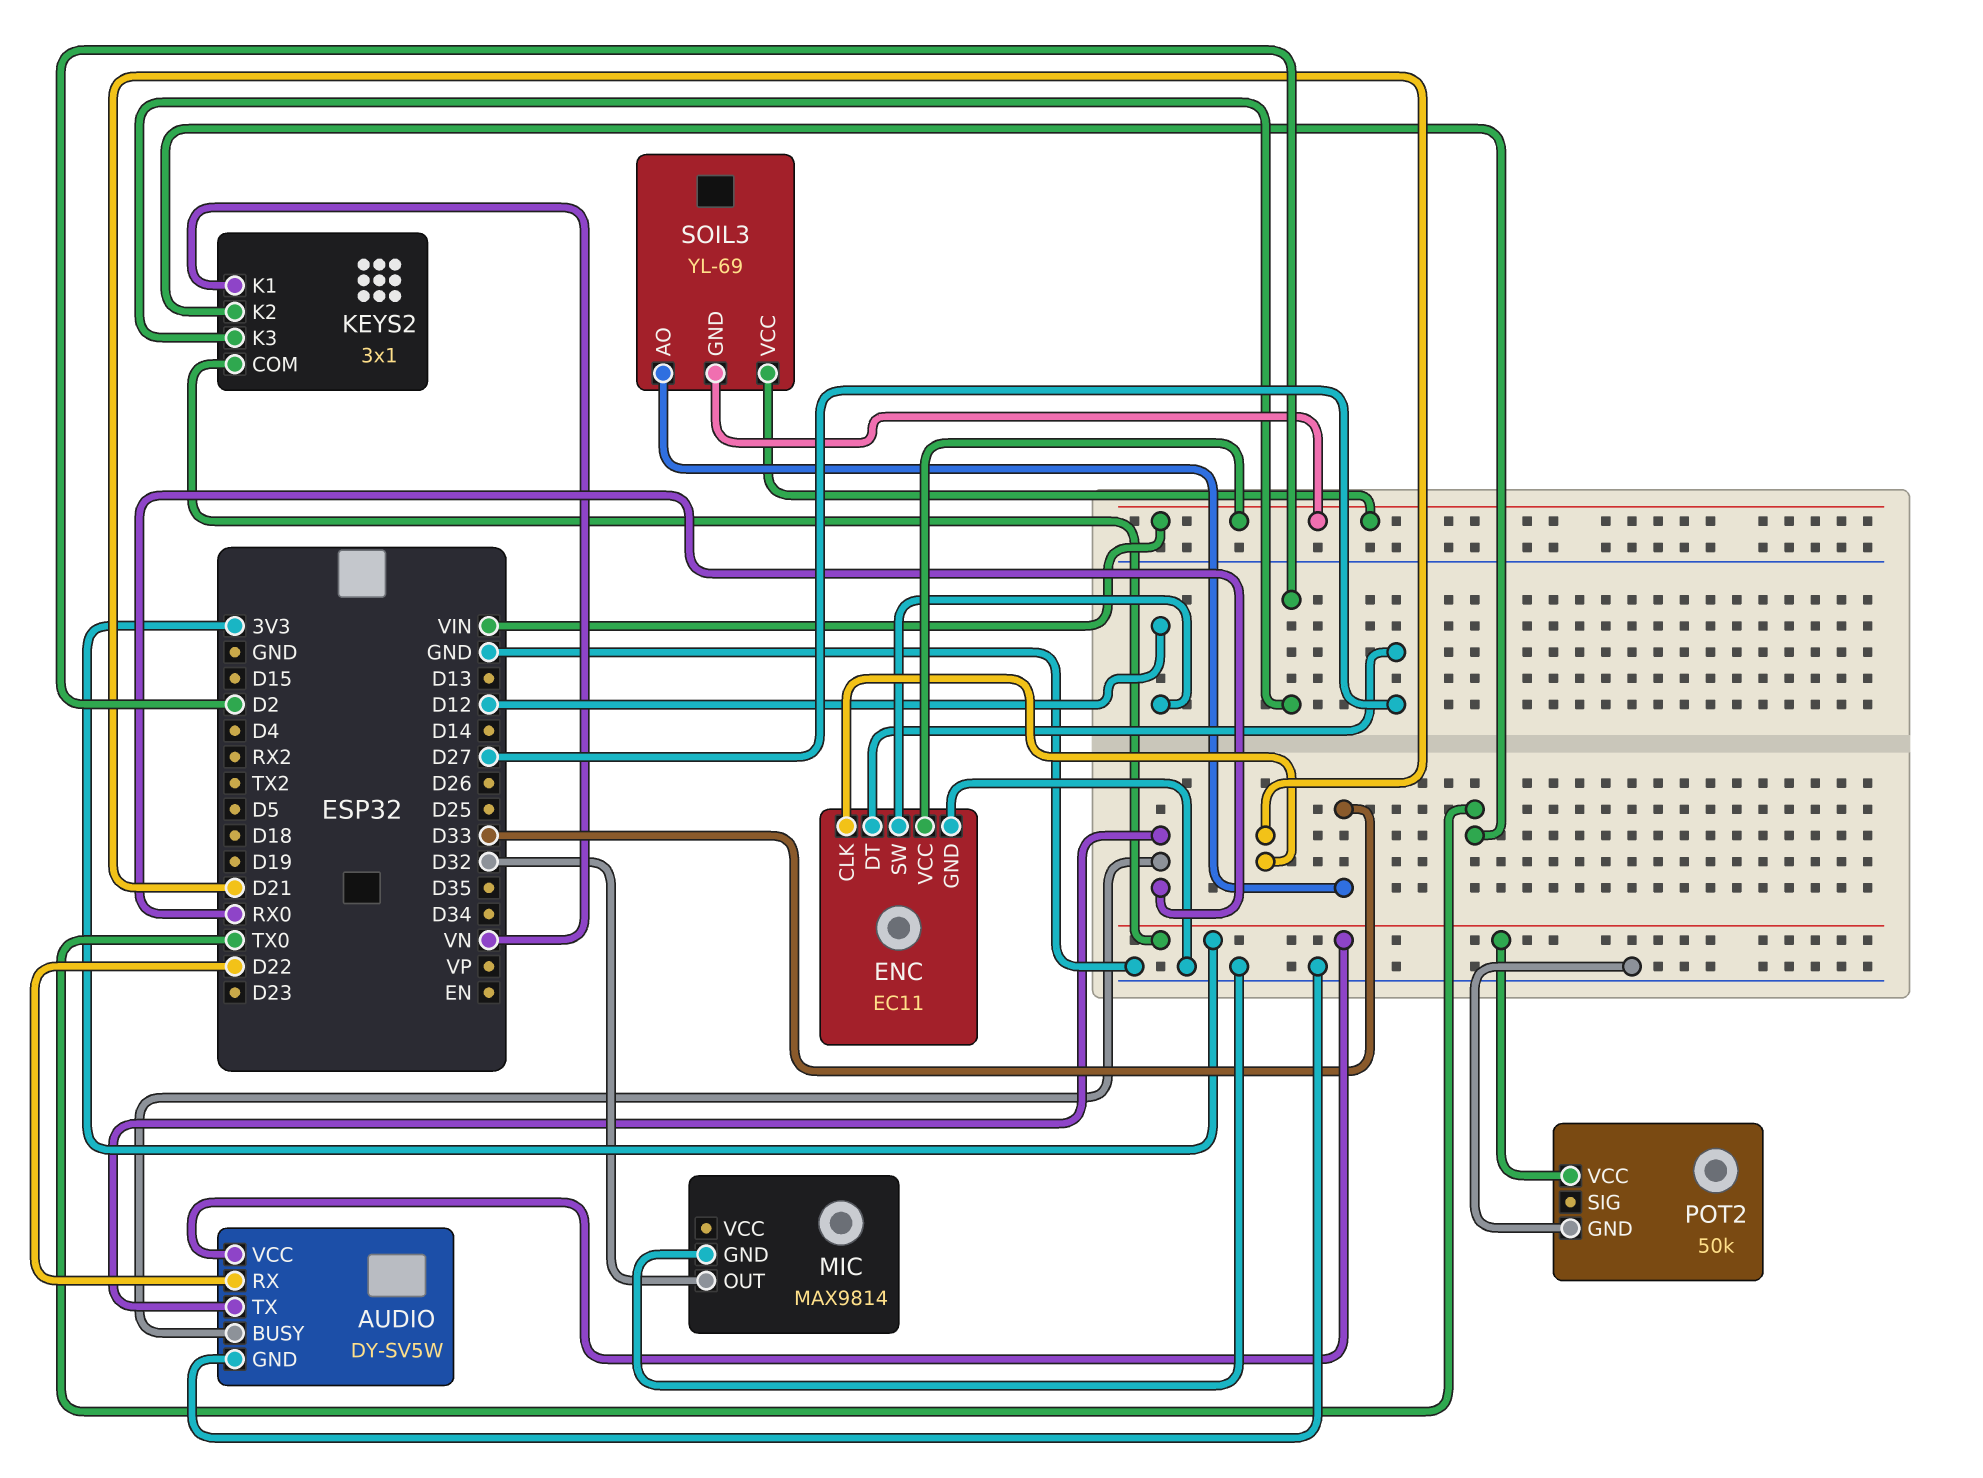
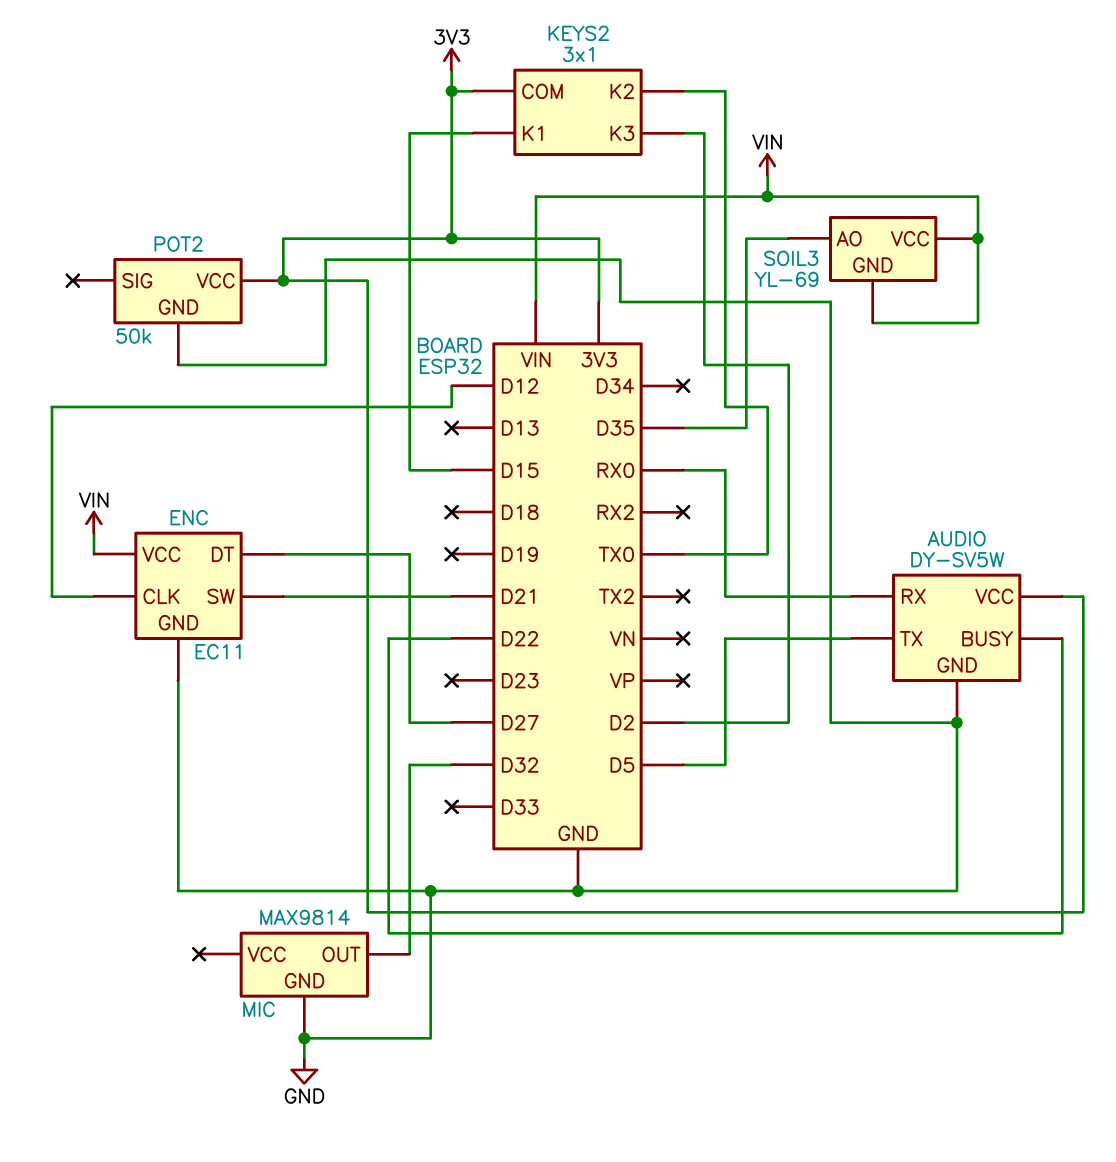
AUDIO pin BUSY: RX0 -> D22
AUDIO pin RX: D22 -> RX0
AUDIO pin TX: RX0 -> D5
ENC pin CLK: D21 -> D12
ENC pin SW: D12 -> D21
KEYS2 pin K1: VN -> D15
SOIL3 pin AO: D33 -> D35

